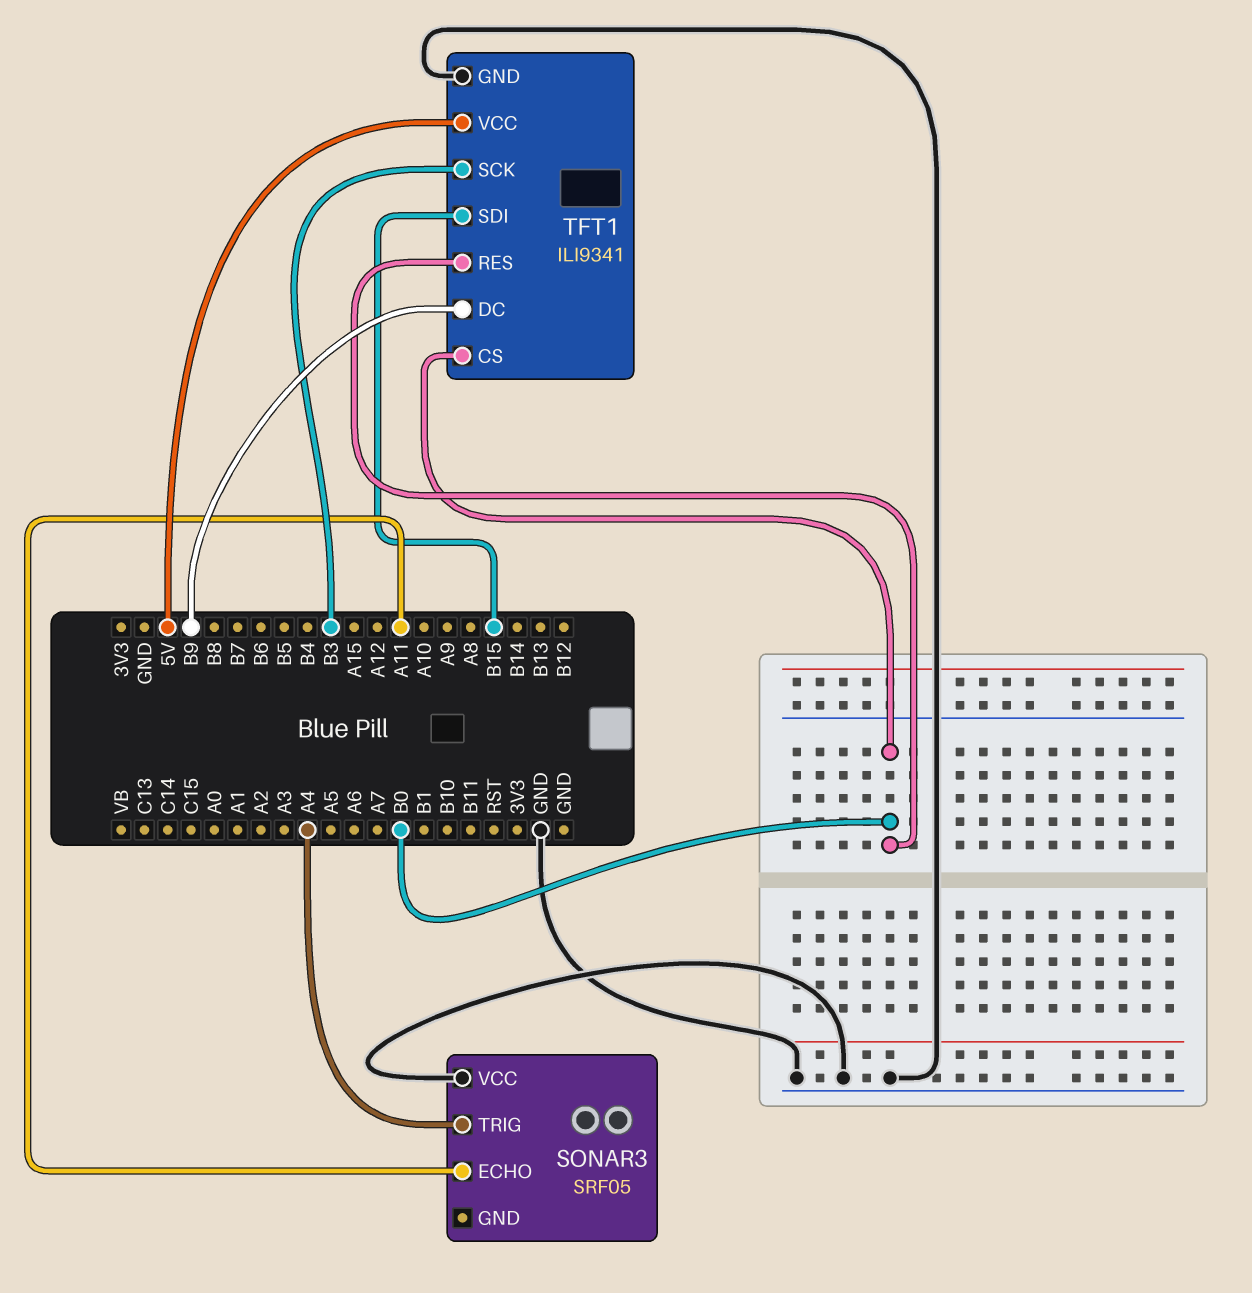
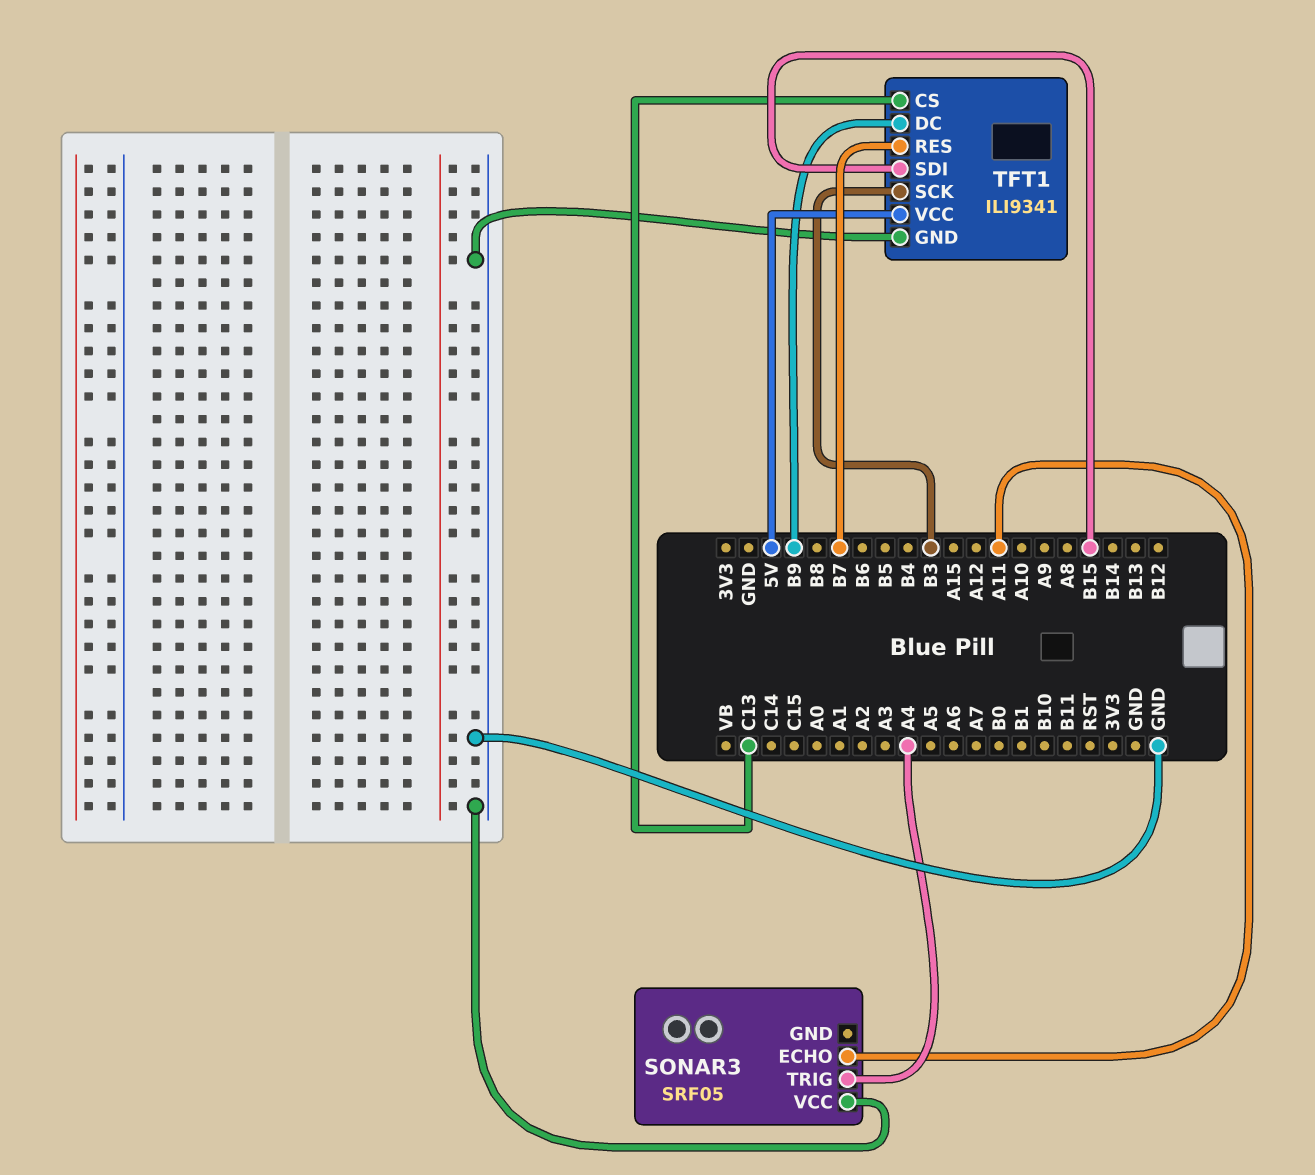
TFT1 pin CS: B0 -> C13
TFT1 pin RES: B0 -> B7

